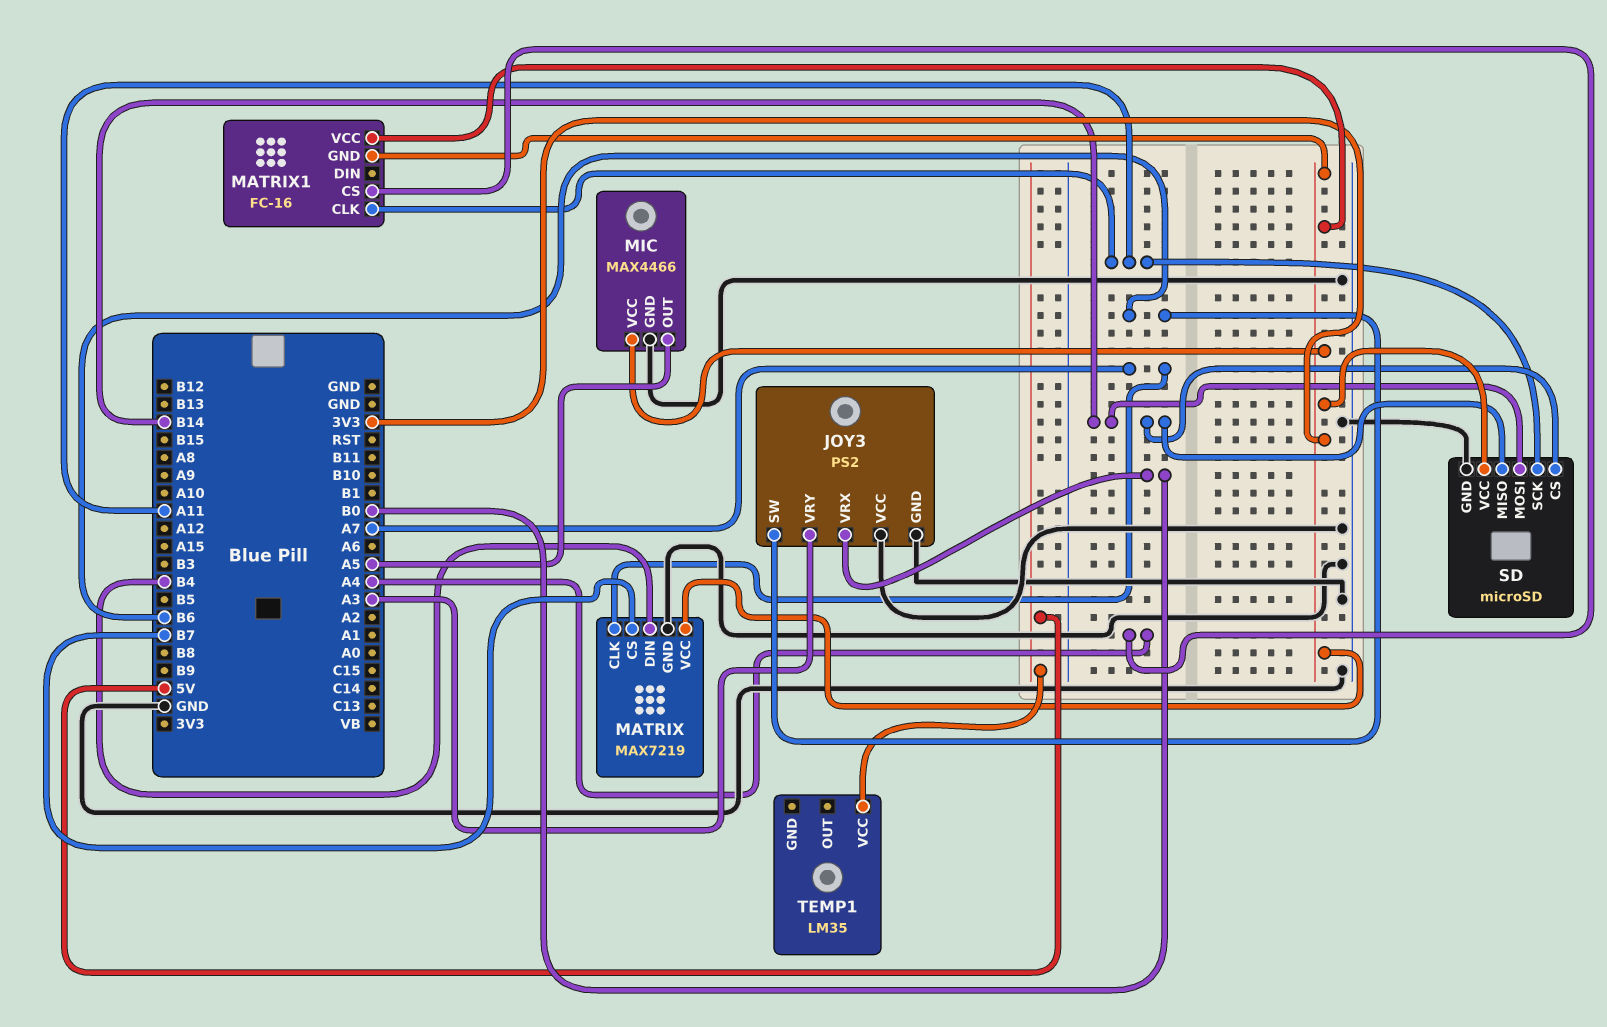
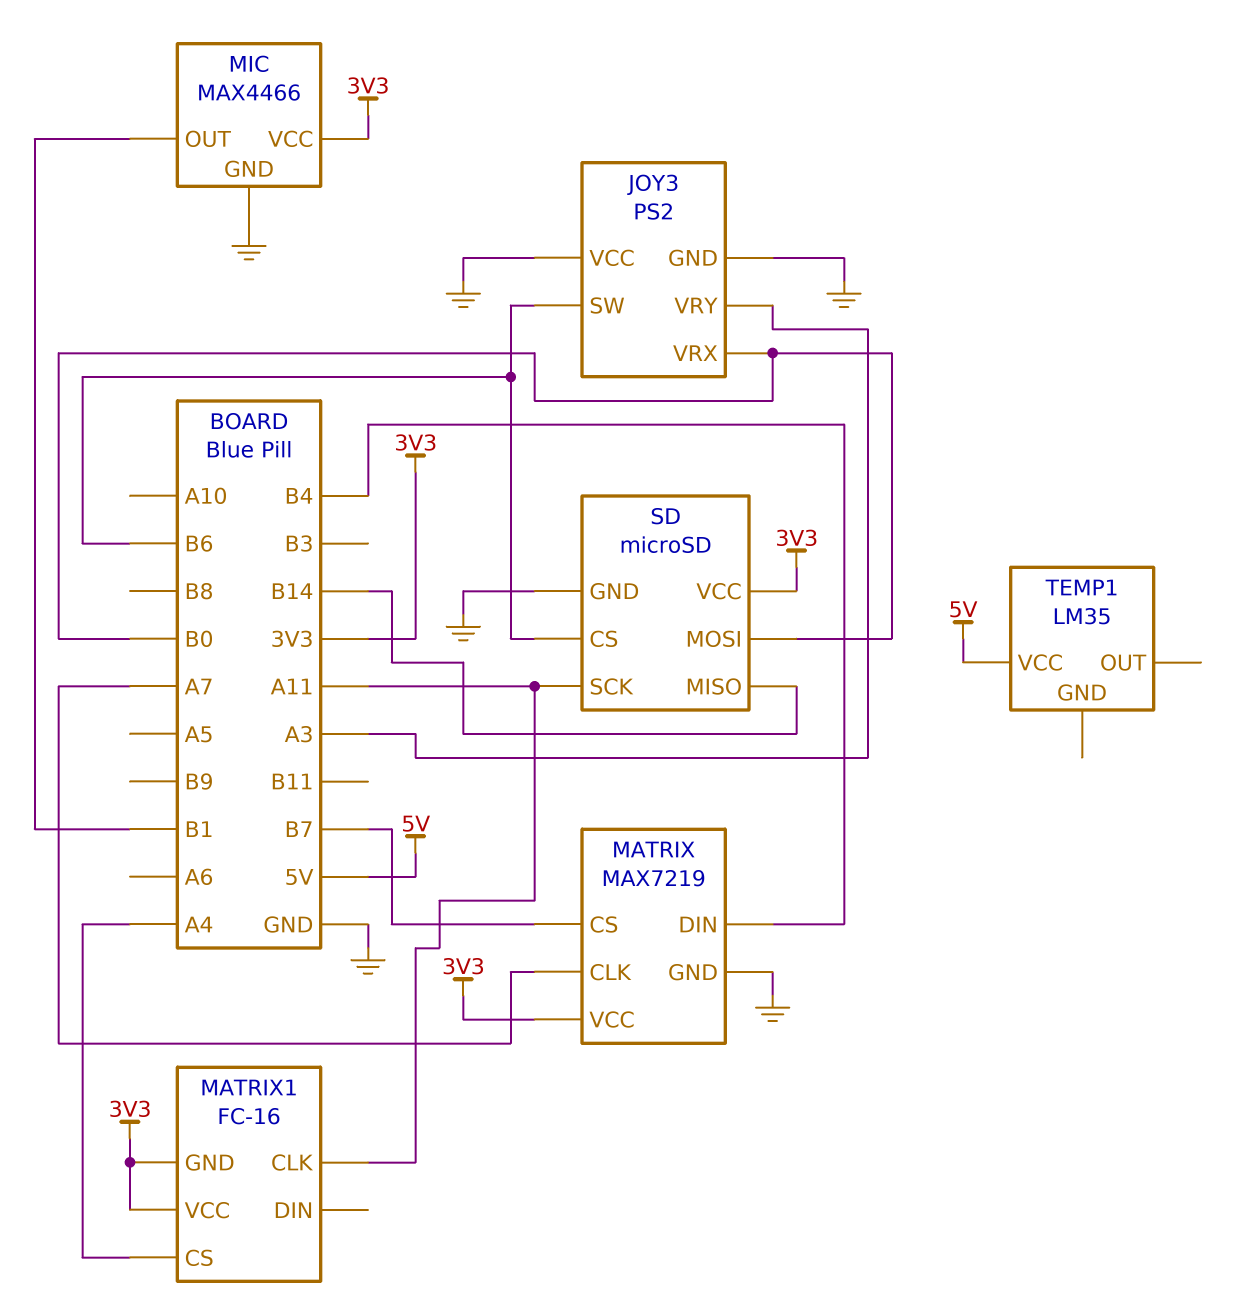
MIC pin OUT: A5 -> B1
SD pin CS: B14 -> B6
SD pin MOSI: B14 -> B0

